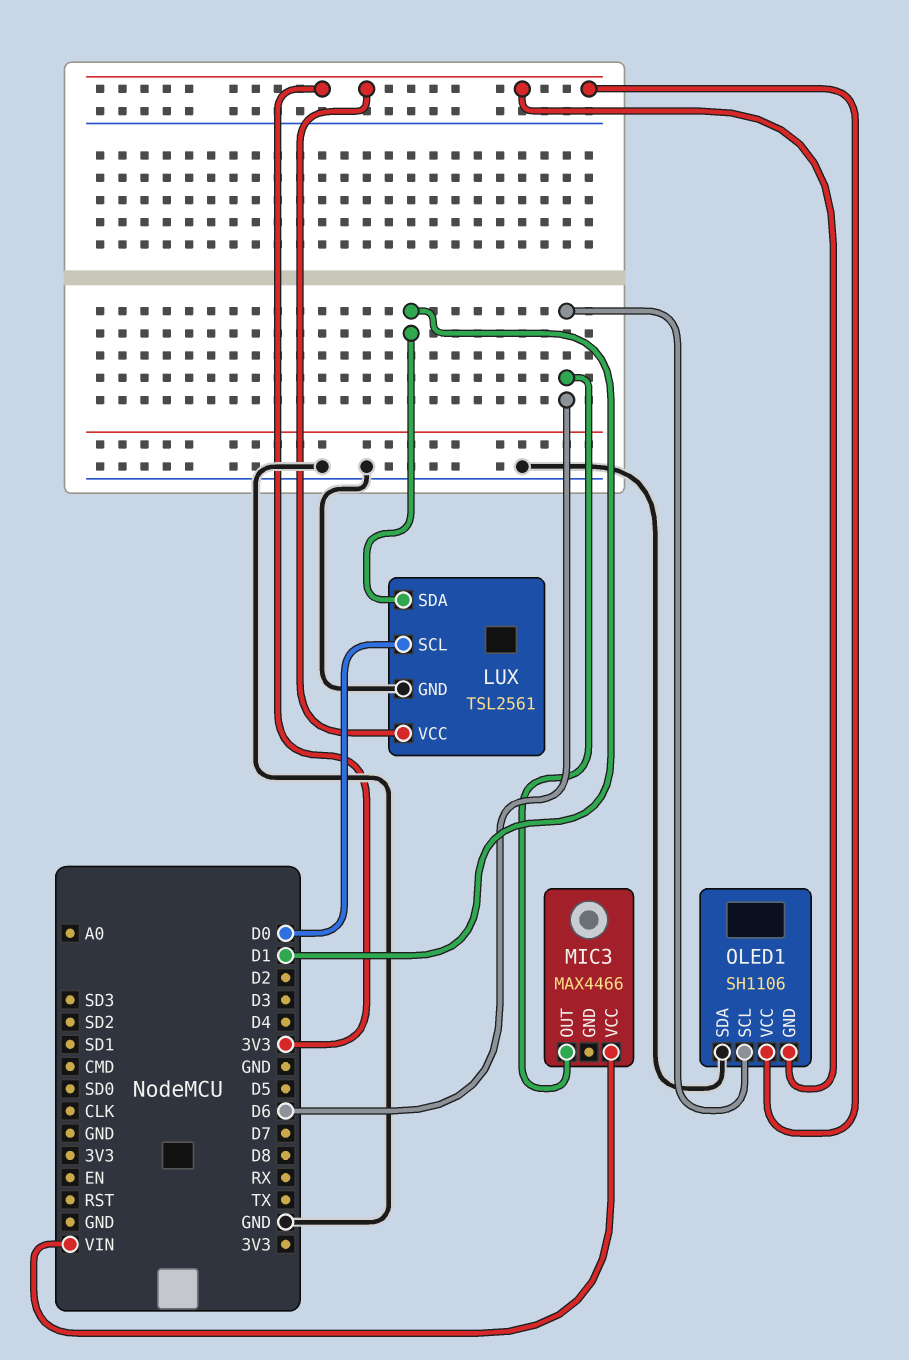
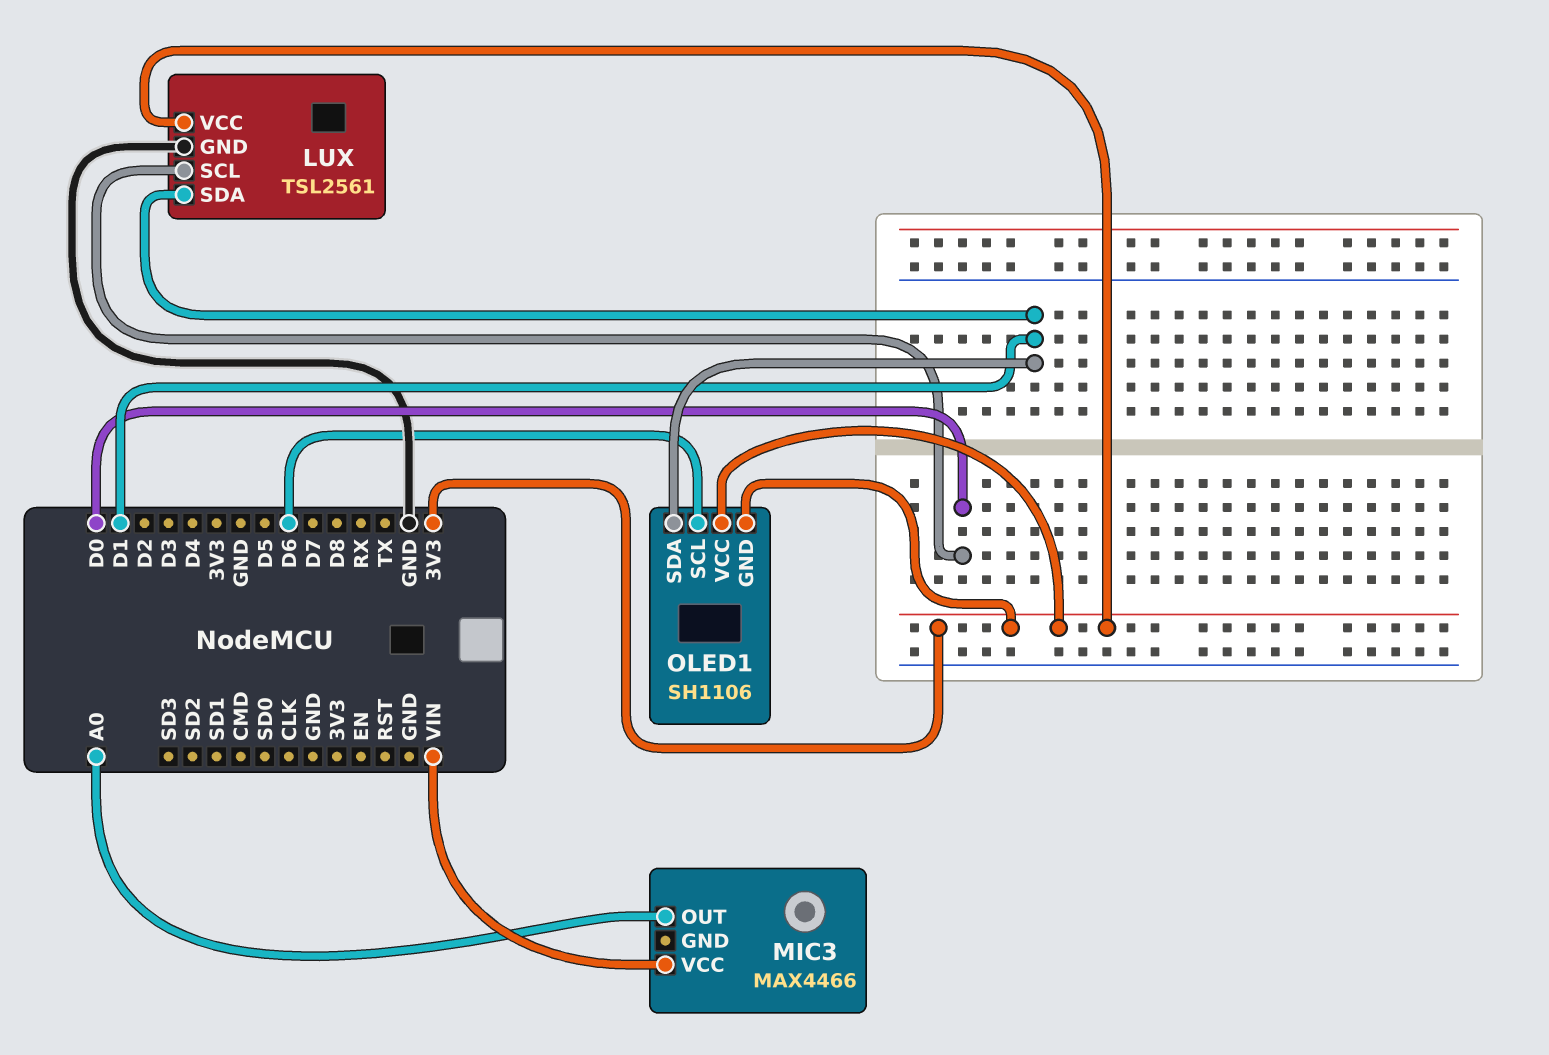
MIC3 pin OUT: D6 -> A0
OLED1 pin SDA: GND -> D1

